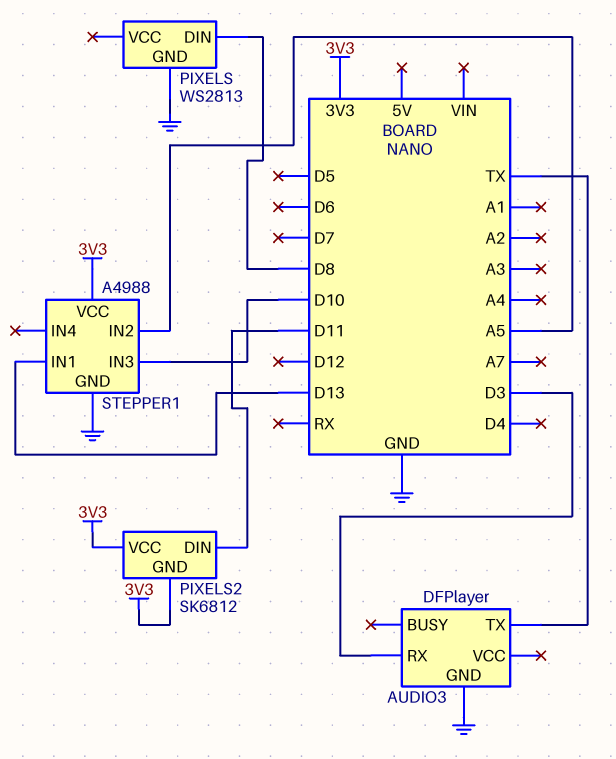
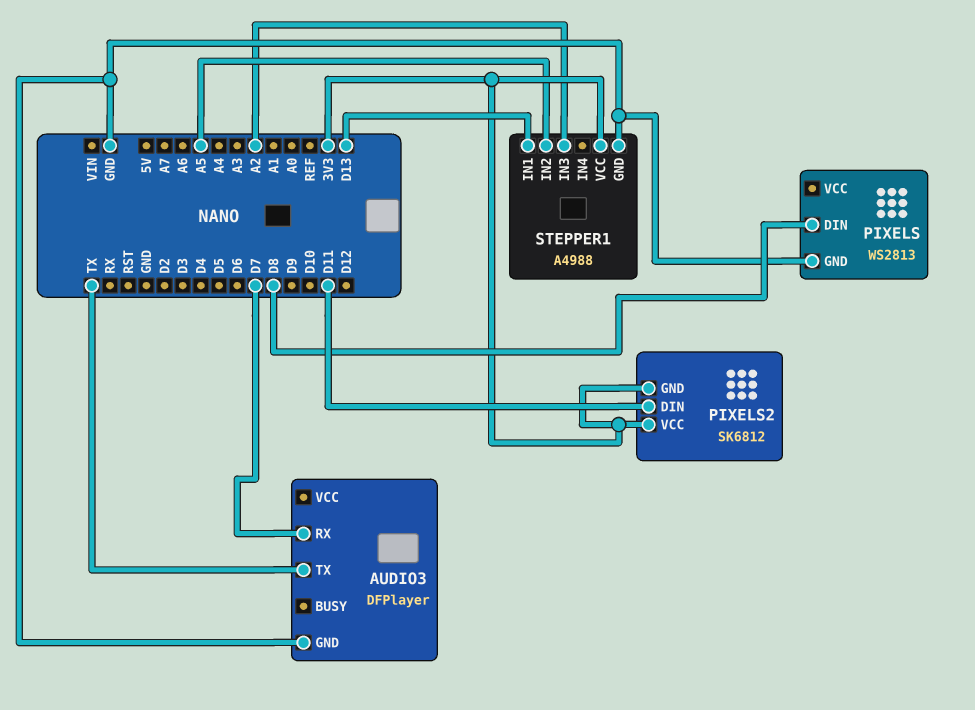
AUDIO3 pin RX: D3 -> D7
STEPPER1 pin IN3: D10 -> A2

